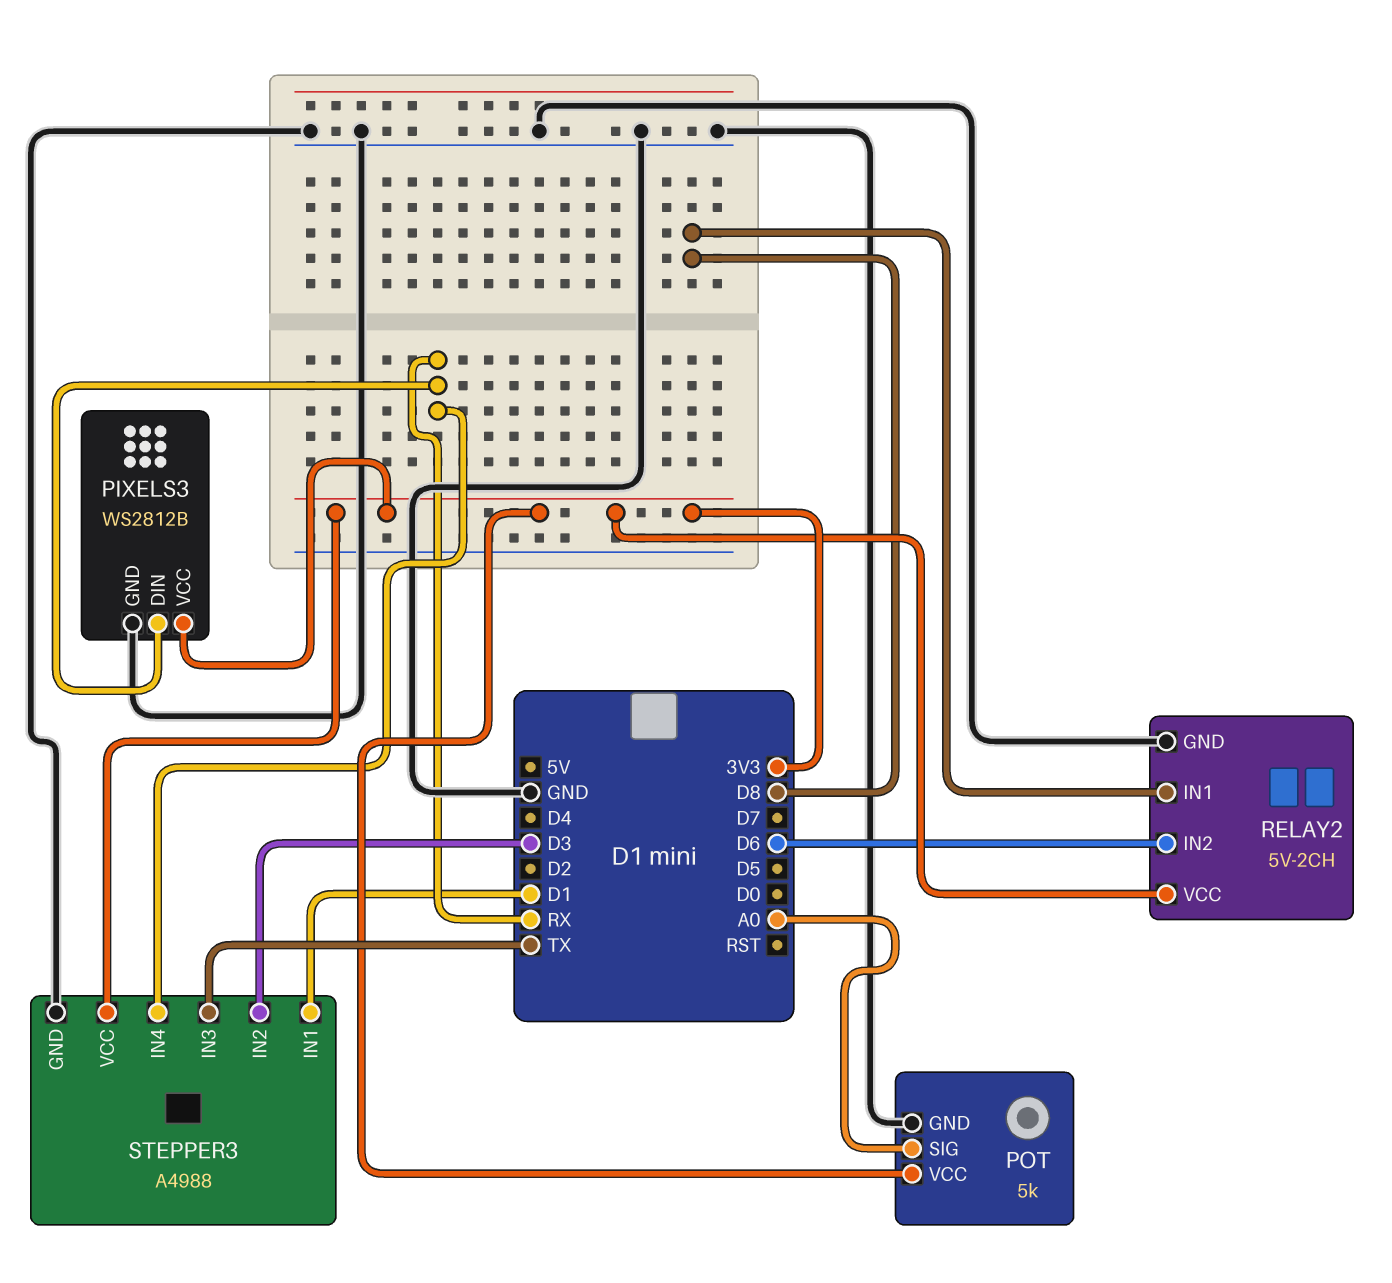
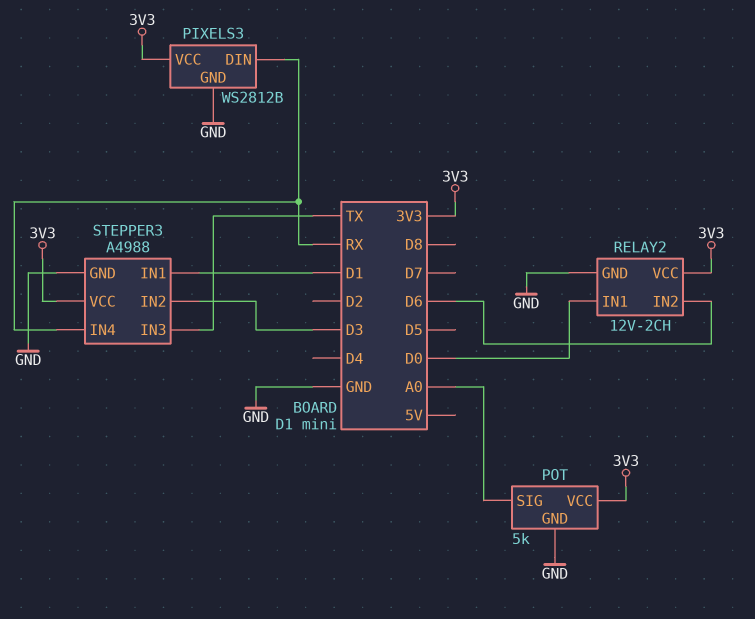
RELAY2: 5V-2CH -> 12V-2CH
RELAY2 pin IN1: D8 -> D0

